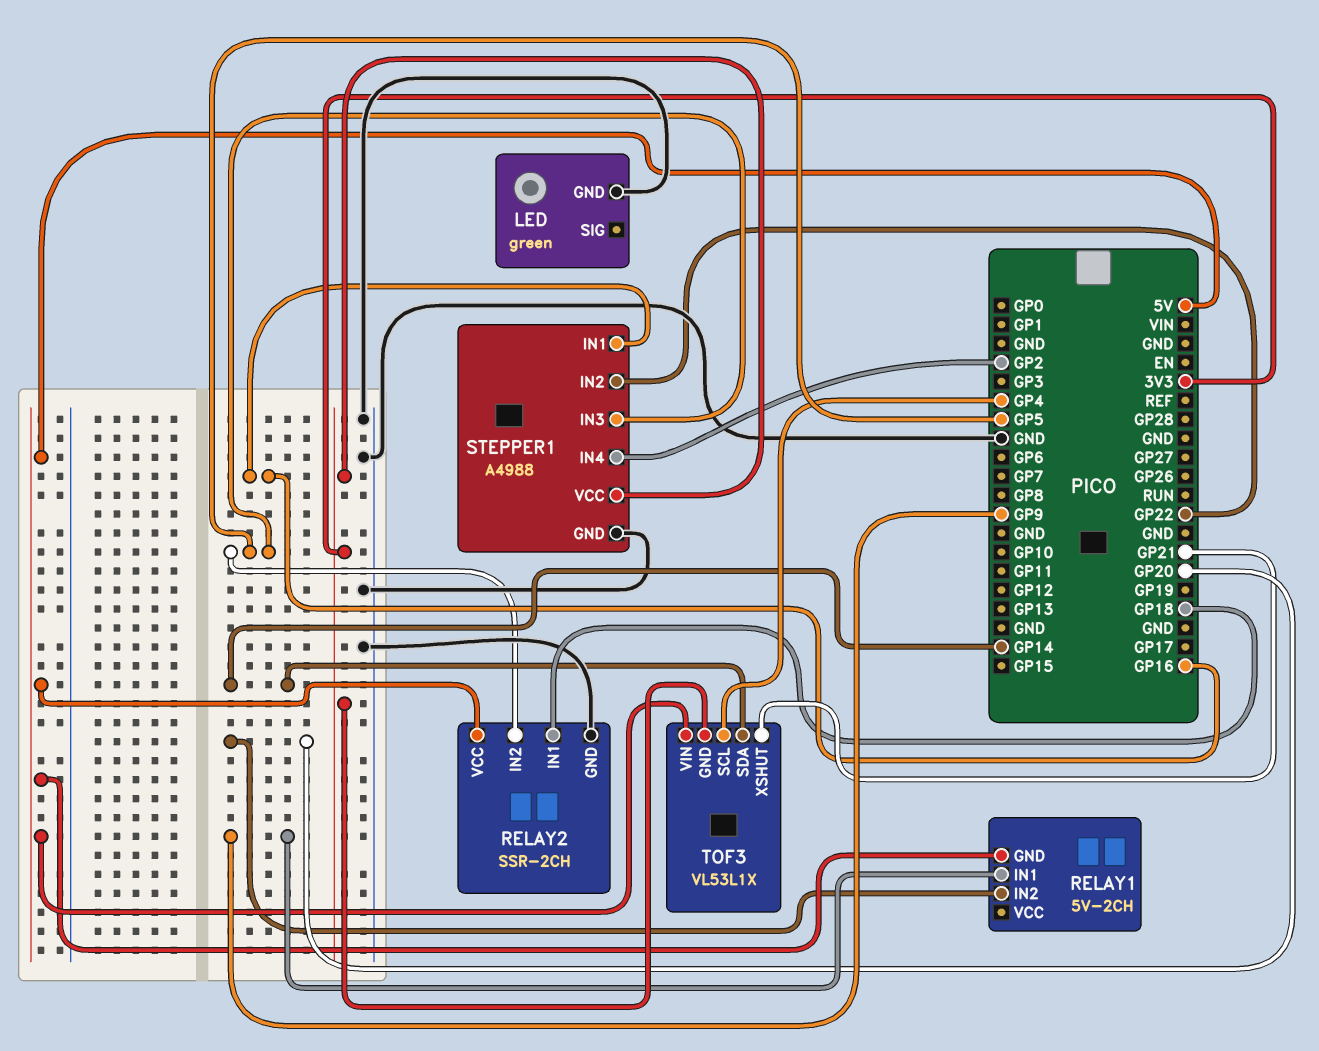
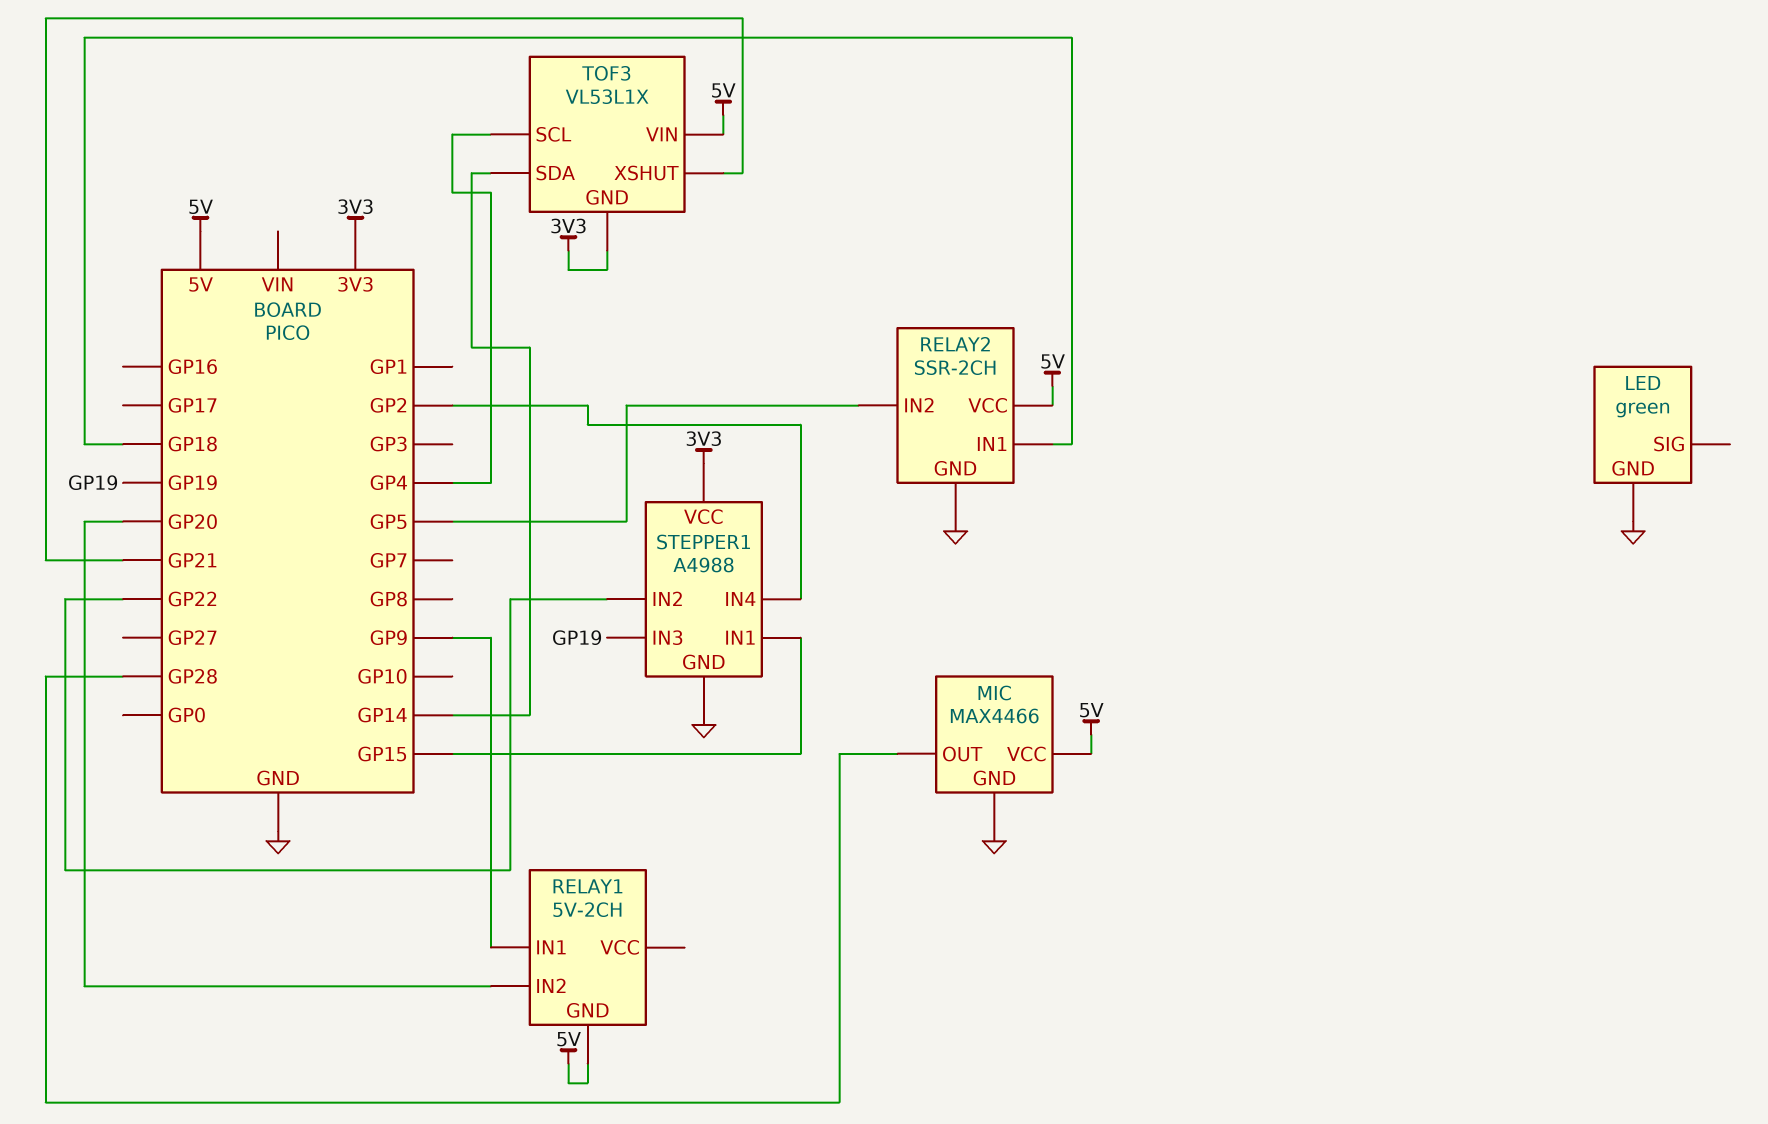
MIC: none -> MAX4466
MIC pin GND: none -> GND
MIC pin OUT: none -> GP28
MIC pin VCC: none -> 5V
STEPPER1 pin IN1: GP16 -> GP15
STEPPER1 pin IN3: GP5 -> GP19

